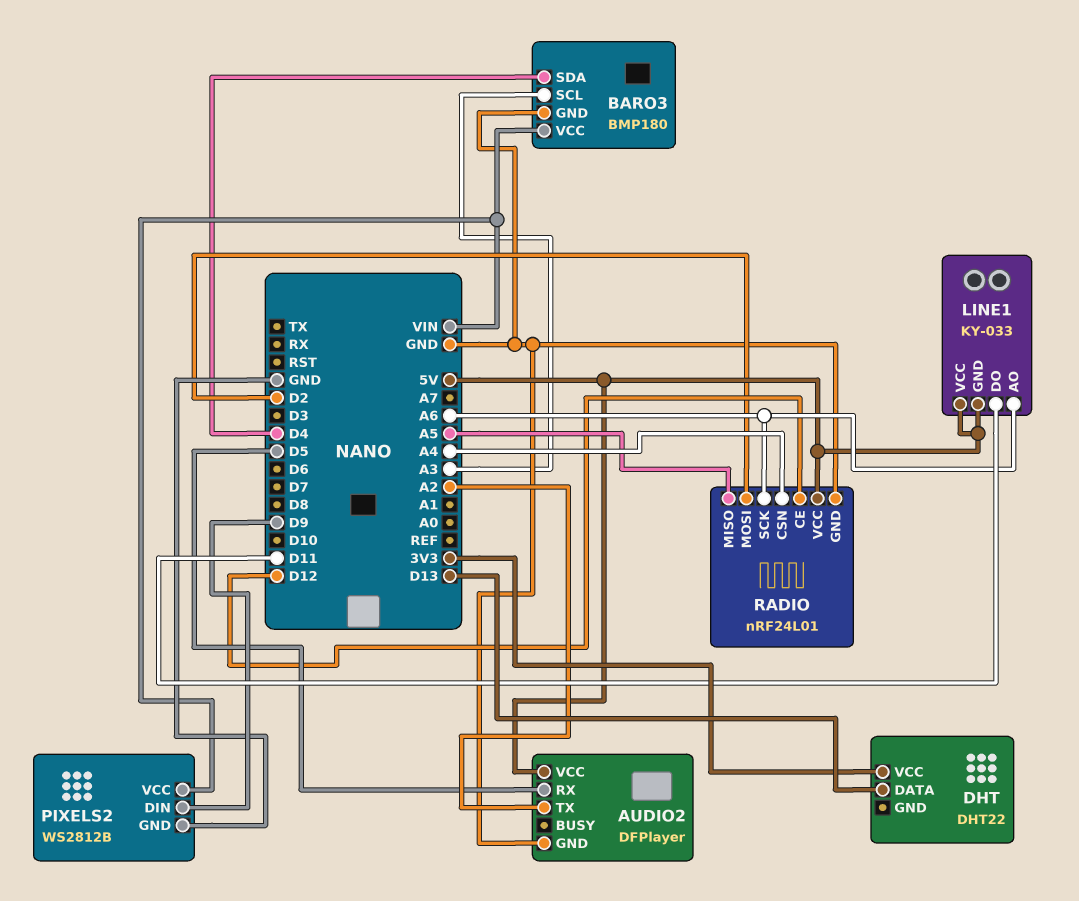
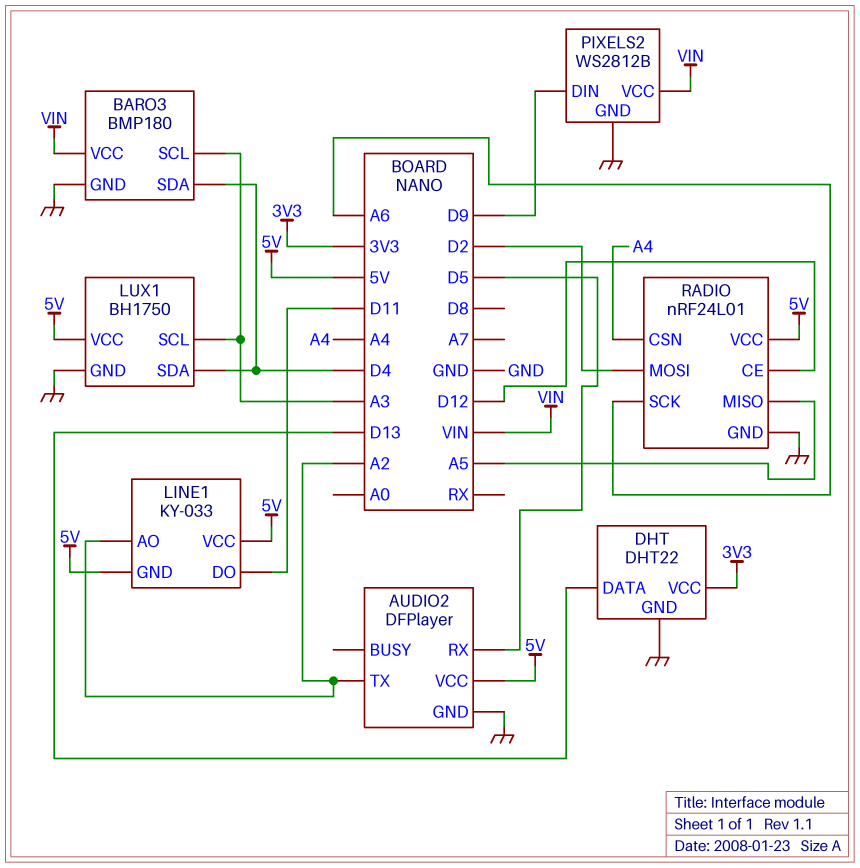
DHT pin GND: none -> GND
LINE1 pin AO: A6 -> A2
LUX1: none -> BH1750
LUX1 pin GND: none -> GND
LUX1 pin SCL: none -> A3
LUX1 pin SDA: none -> D4
LUX1 pin VCC: none -> 5V

